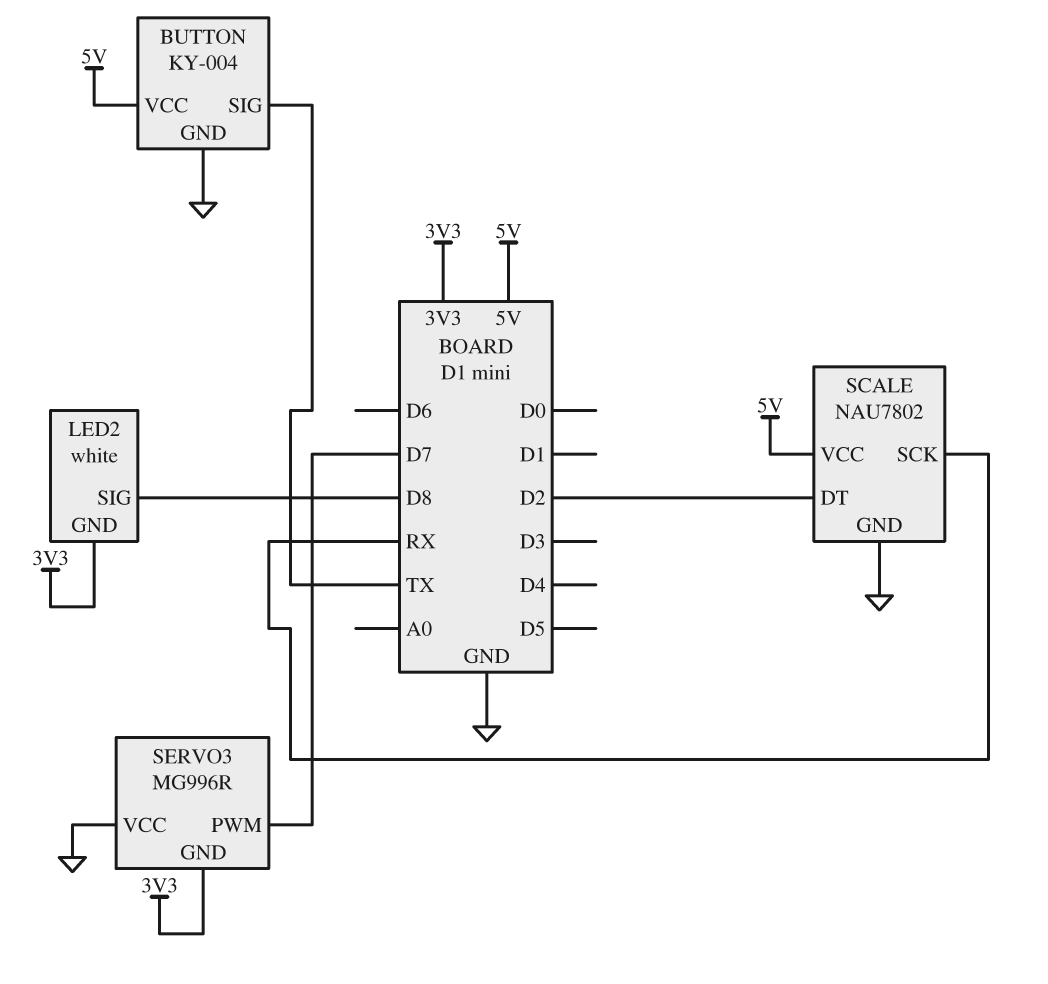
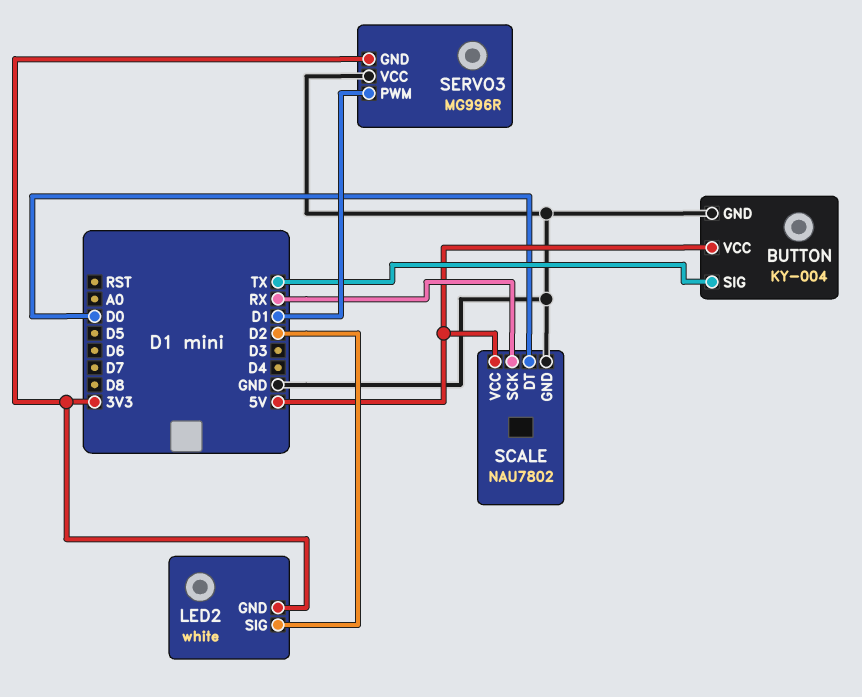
LED2 pin SIG: D8 -> D2
SCALE pin DT: D2 -> D0
SERVO3 pin PWM: D7 -> D1

